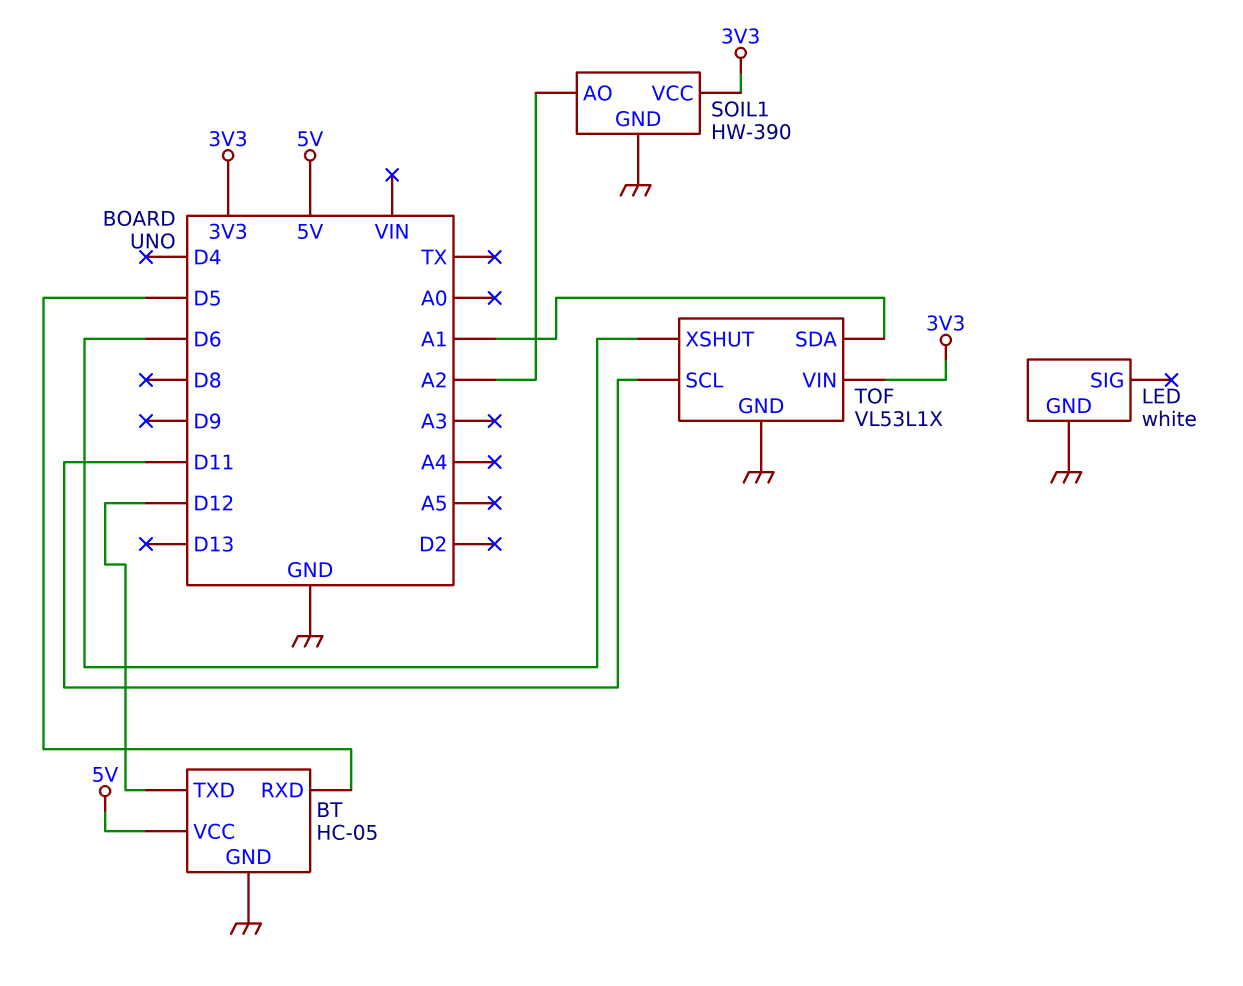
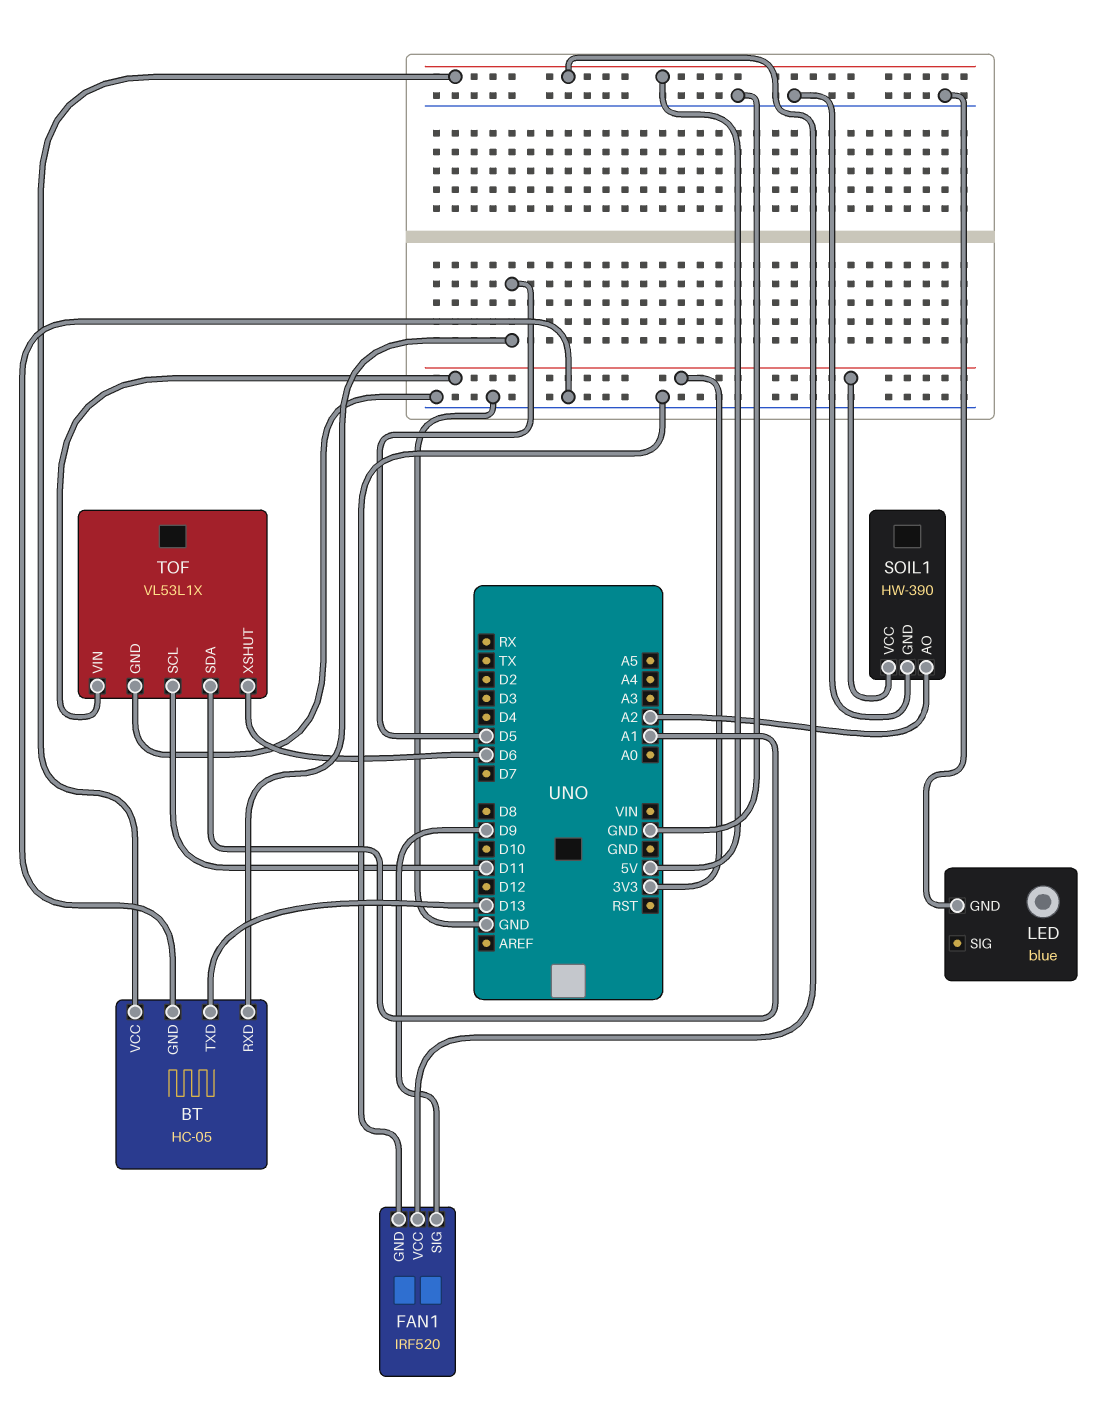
BT pin TXD: D12 -> D13
FAN1: none -> IRF520
FAN1 pin GND: none -> GND
FAN1 pin SIG: none -> D9
FAN1 pin VCC: none -> 5V
LED: white -> blue

